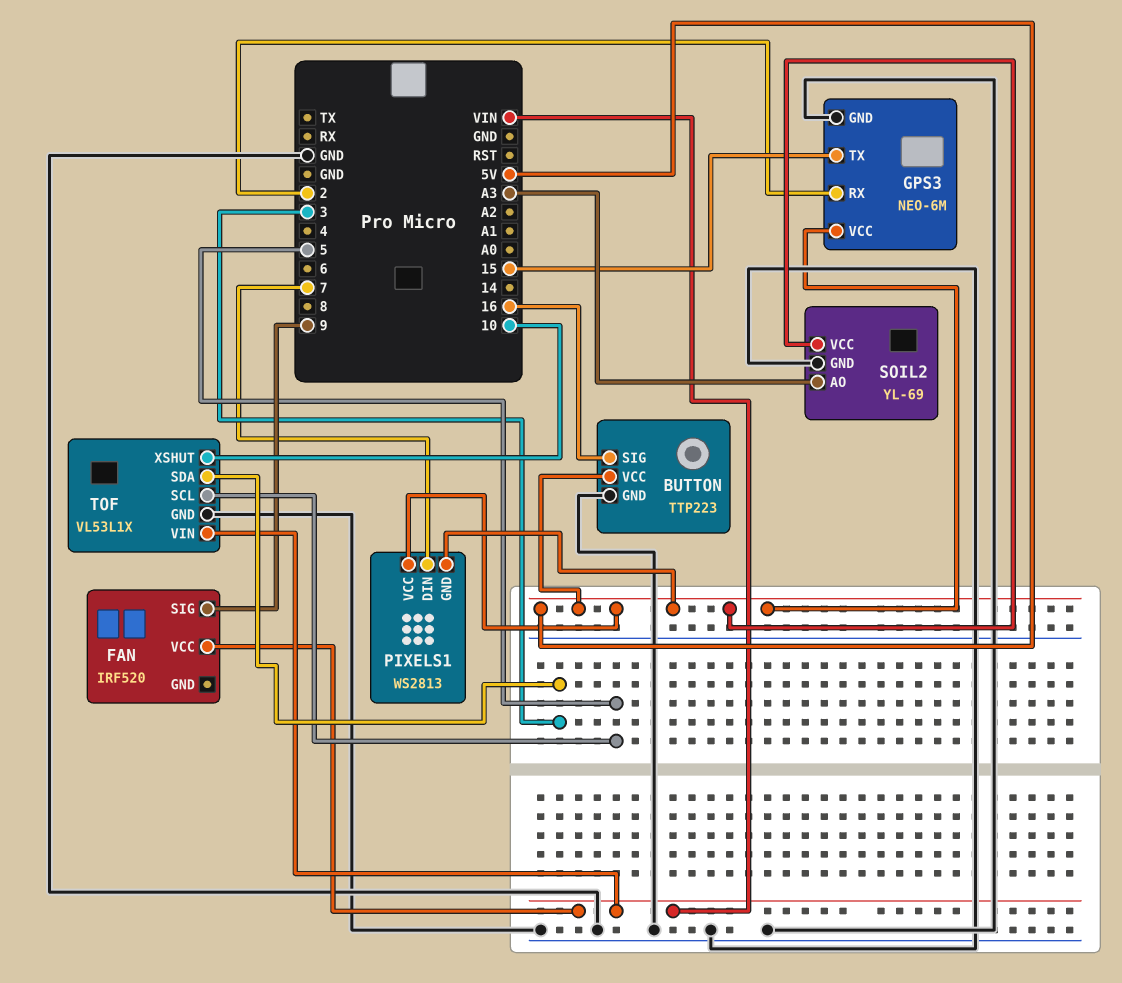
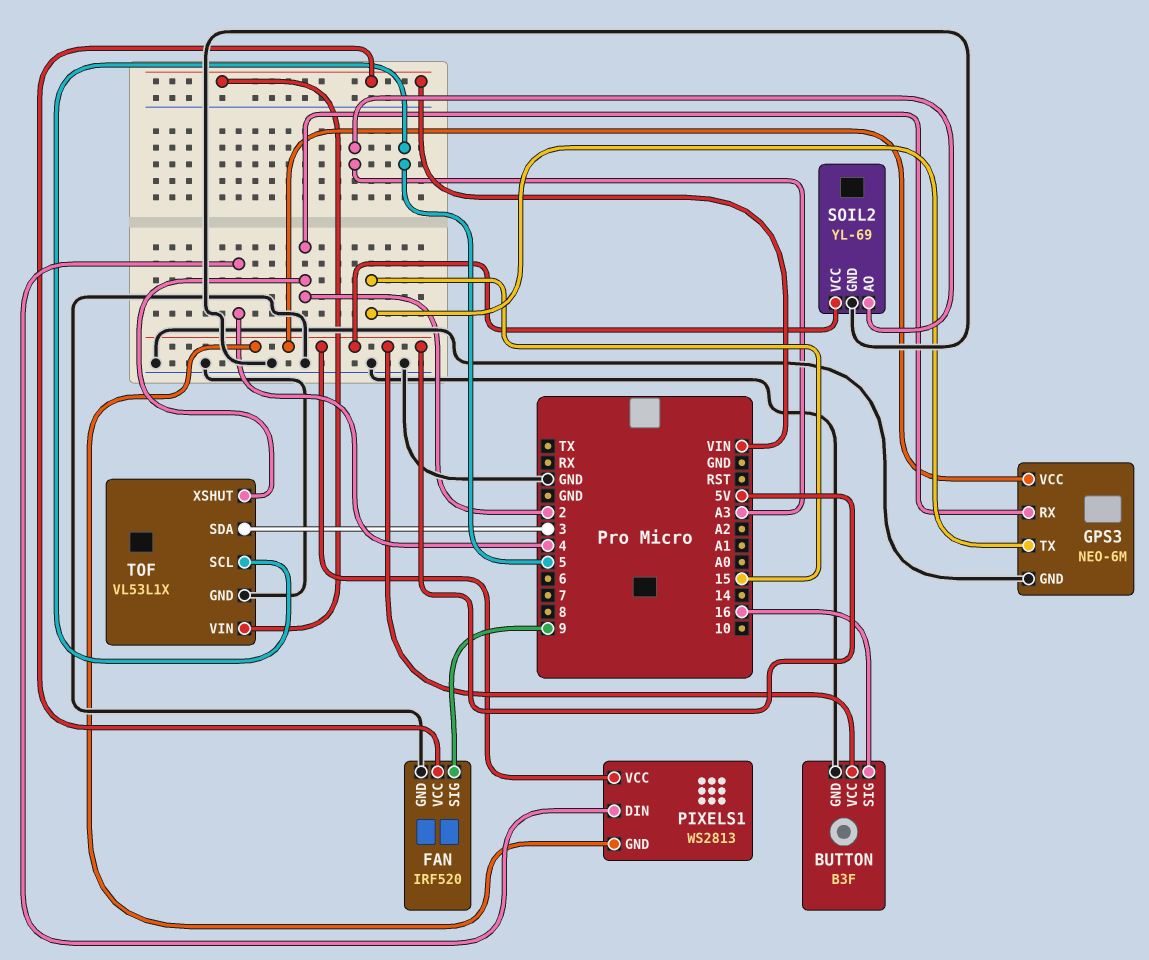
BUTTON: TTP223 -> B3F
FAN pin GND: none -> GND
PIXELS1 pin DIN: 7 -> 4
TOF pin XSHUT: 10 -> 2

